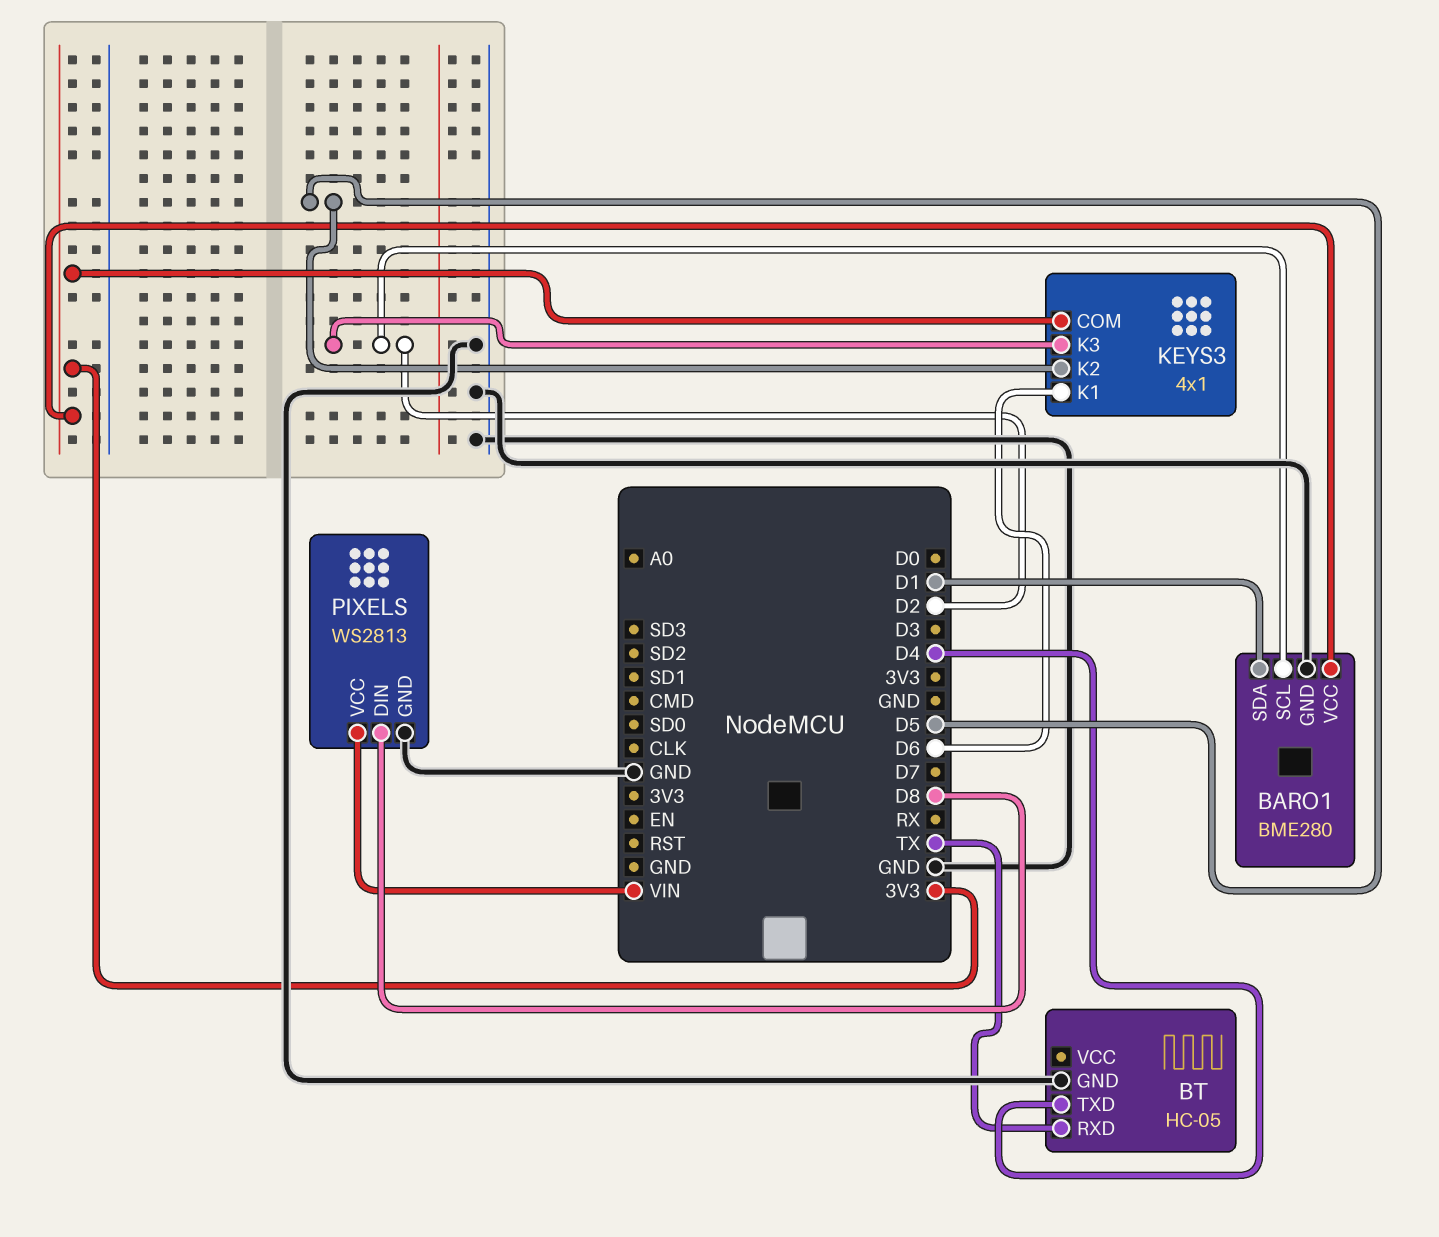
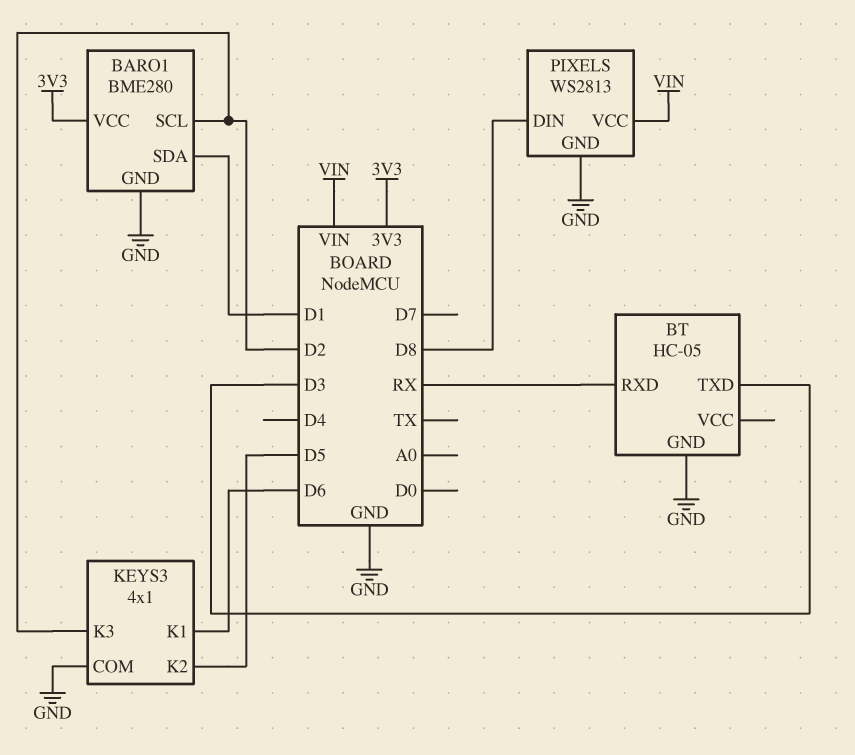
BT pin RXD: TX -> RX
BT pin TXD: D4 -> D3
KEYS3 pin COM: 3V3 -> GND

